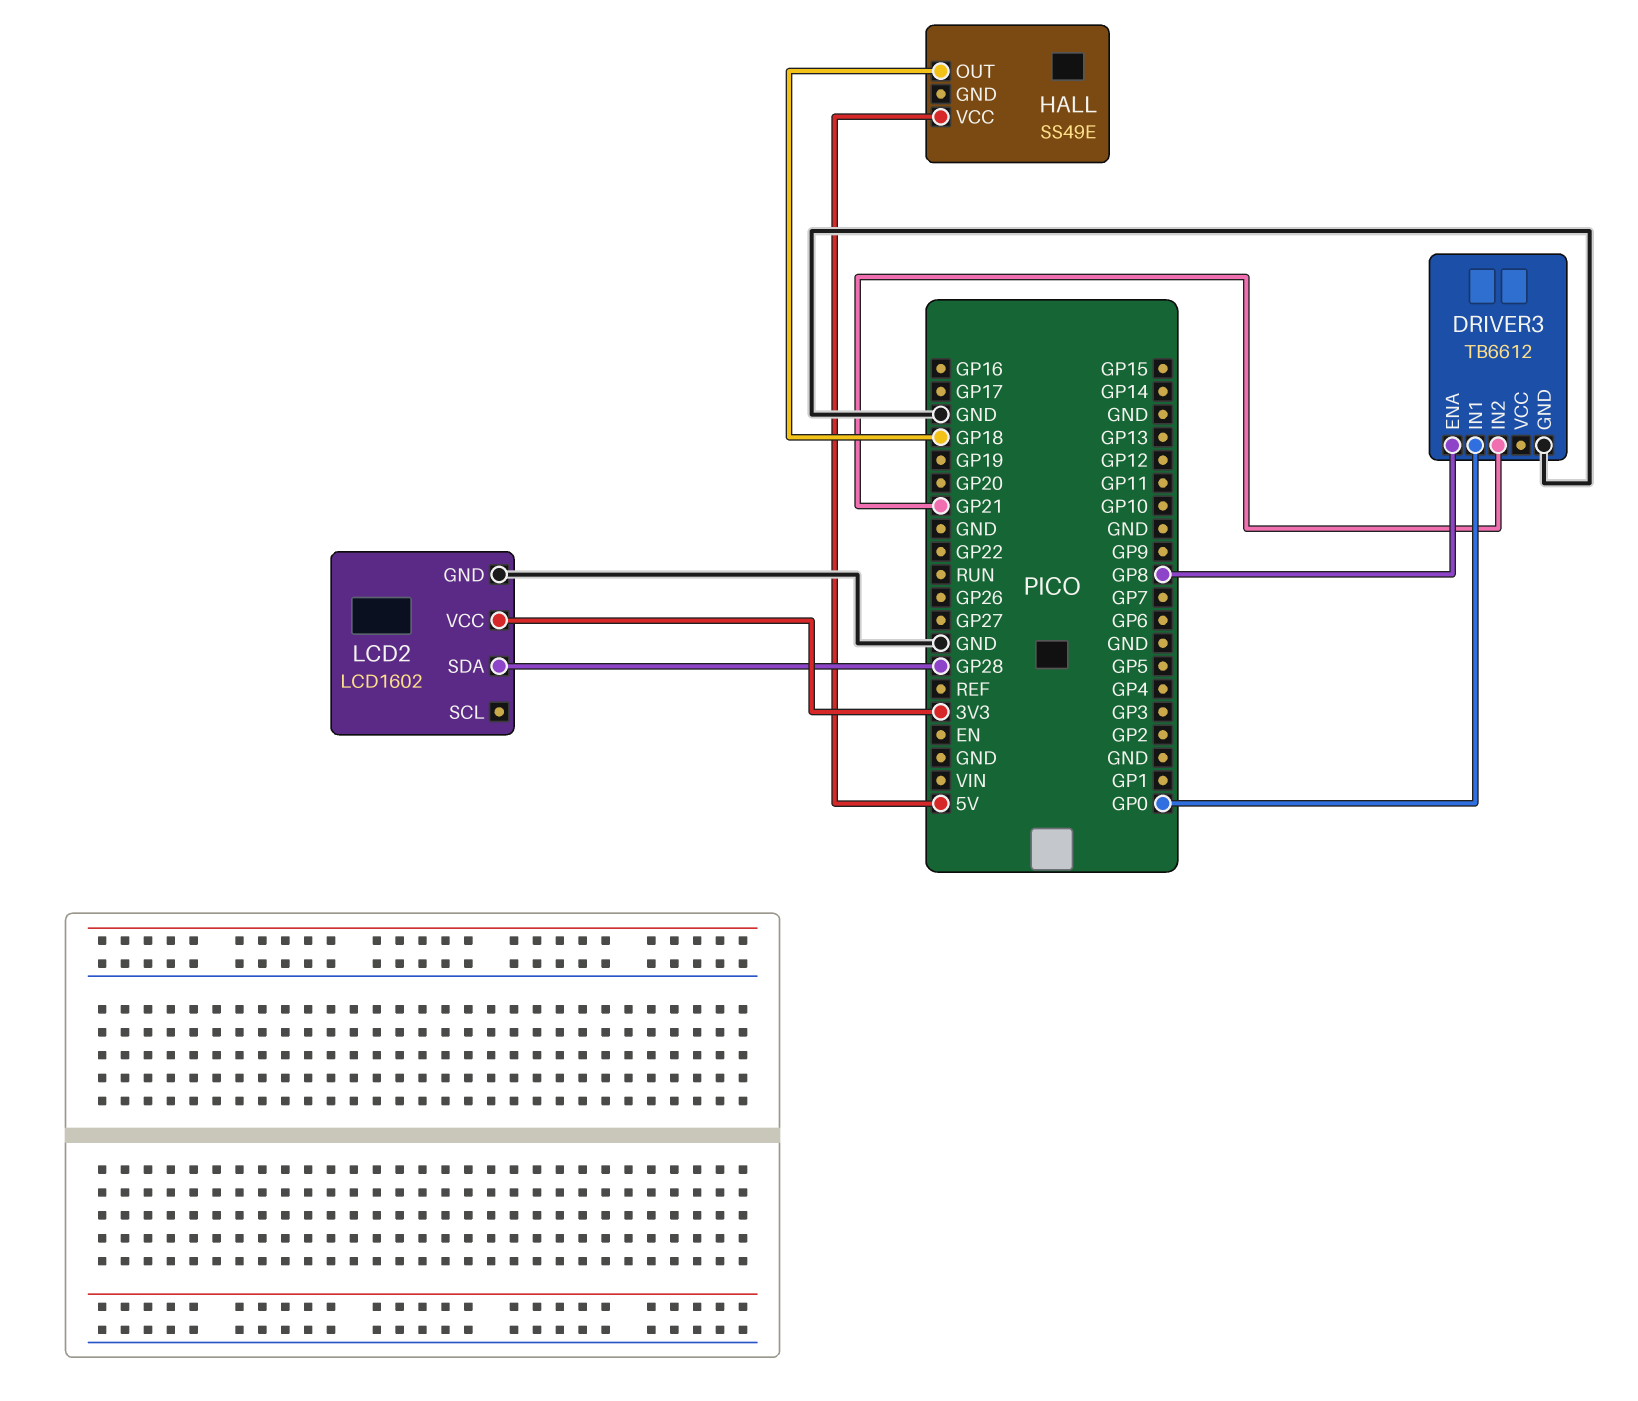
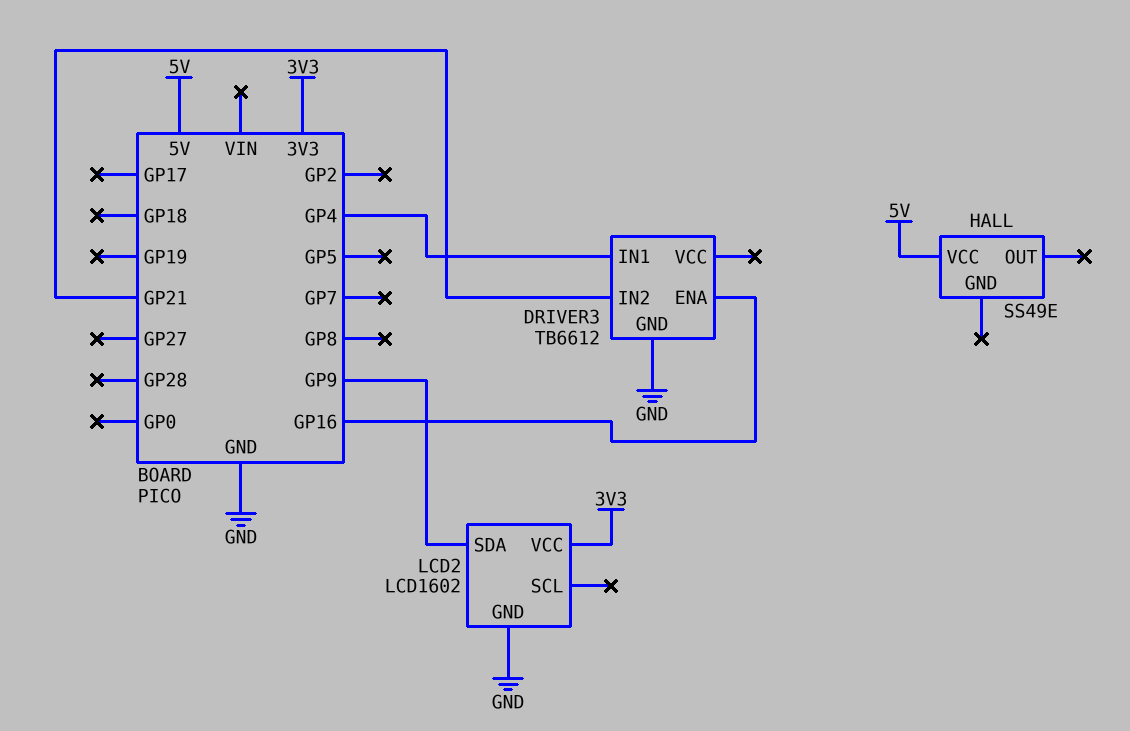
DRIVER3 pin ENA: GP8 -> GP16
DRIVER3 pin IN1: GP0 -> GP4
HALL pin OUT: GP18 -> none
LCD2 pin SDA: GP28 -> GP9

